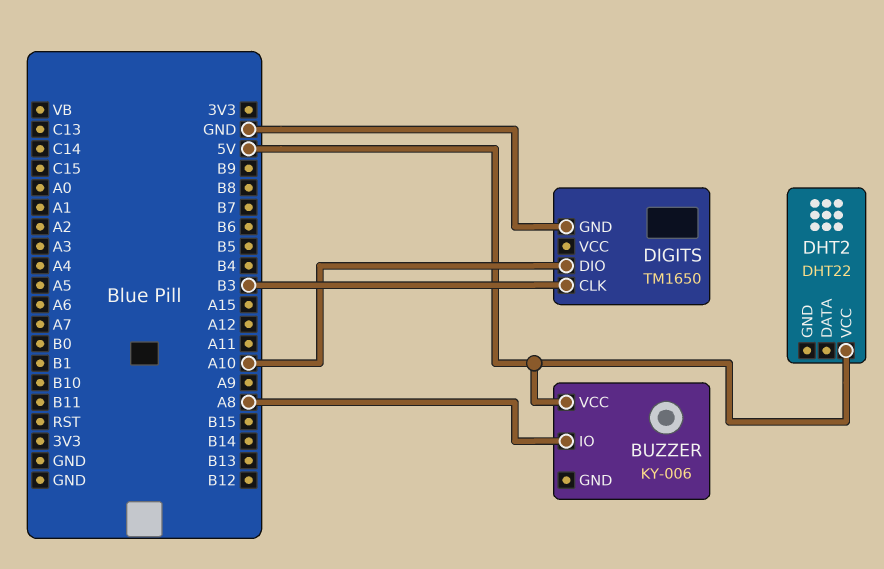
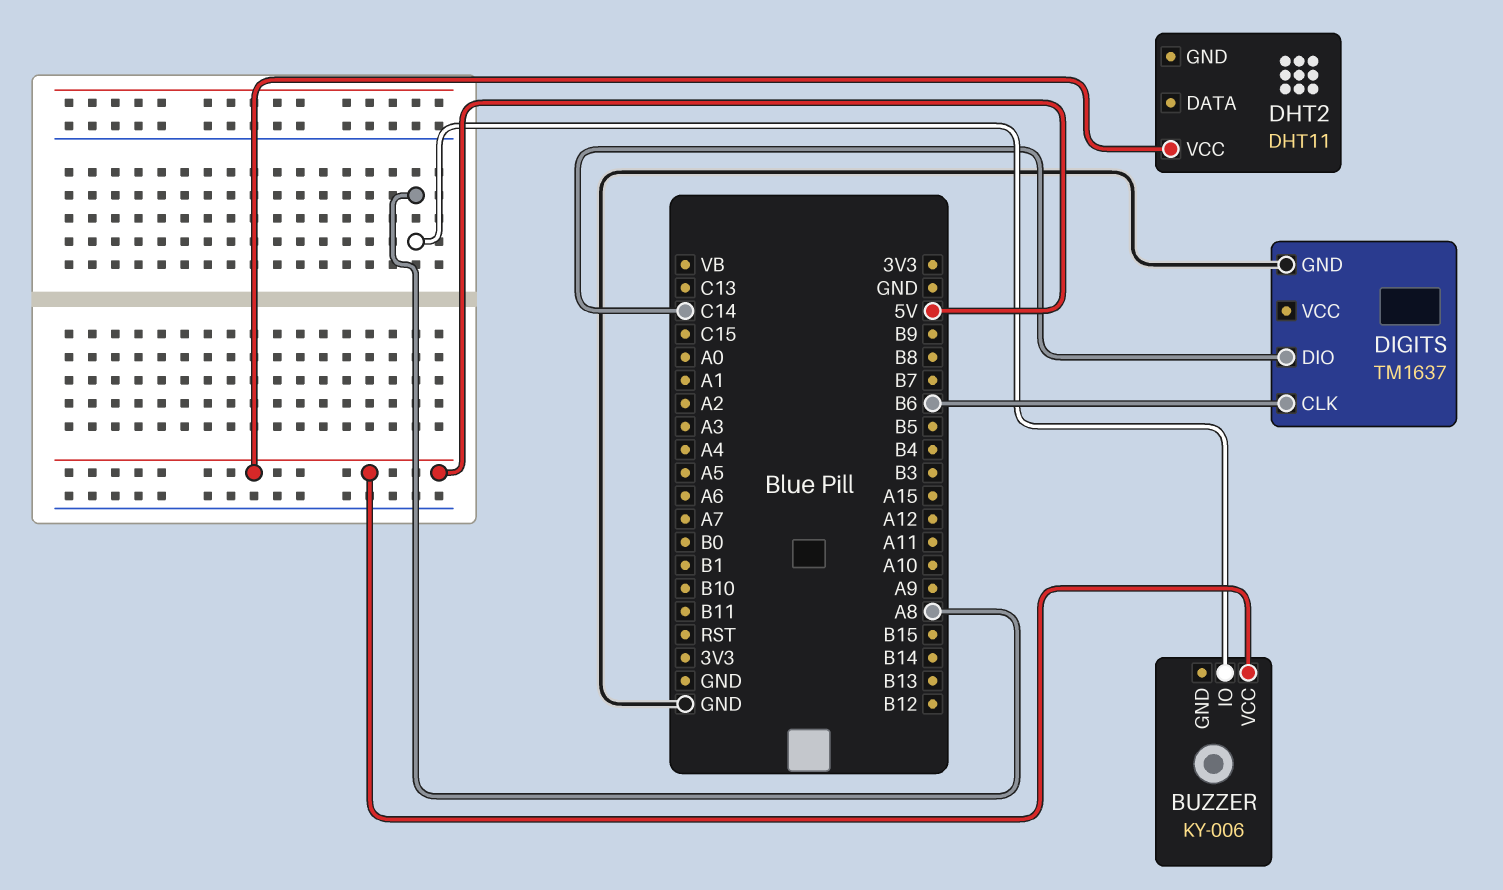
DHT2: DHT22 -> DHT11
DIGITS: TM1650 -> TM1637
DIGITS pin CLK: B3 -> B6
DIGITS pin DIO: A10 -> C14

